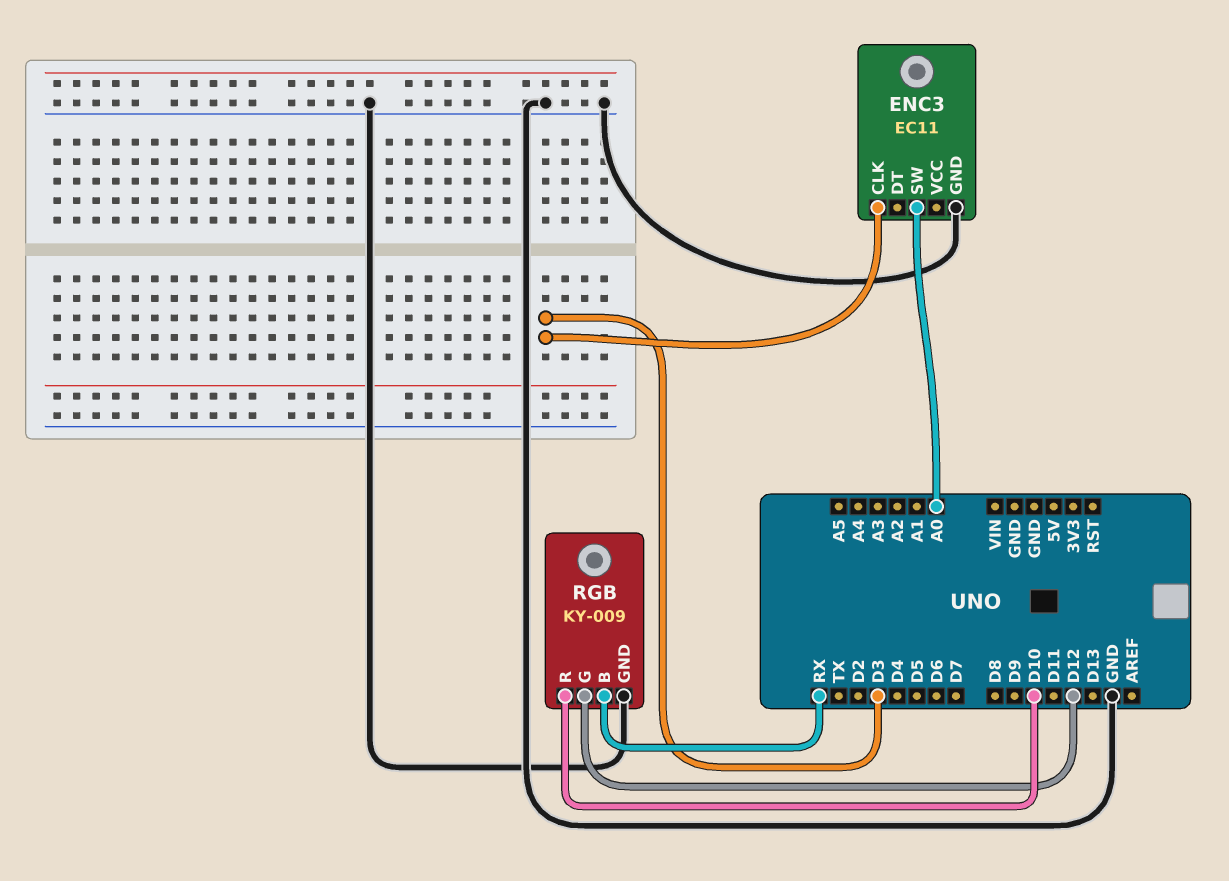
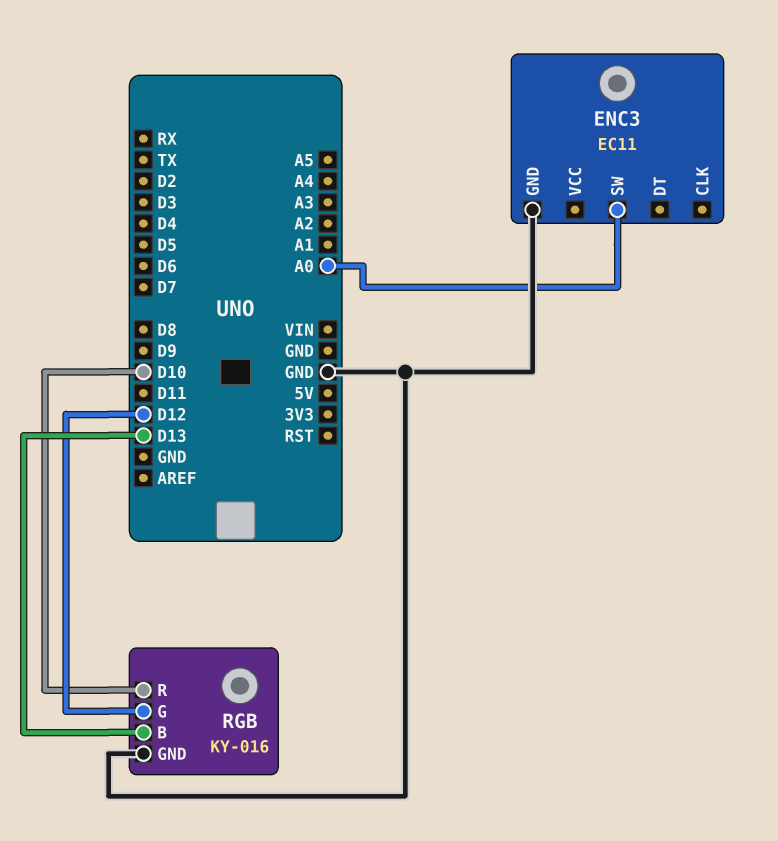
ENC3 pin CLK: D3 -> none
RGB: KY-009 -> KY-016
RGB pin B: RX -> D13

